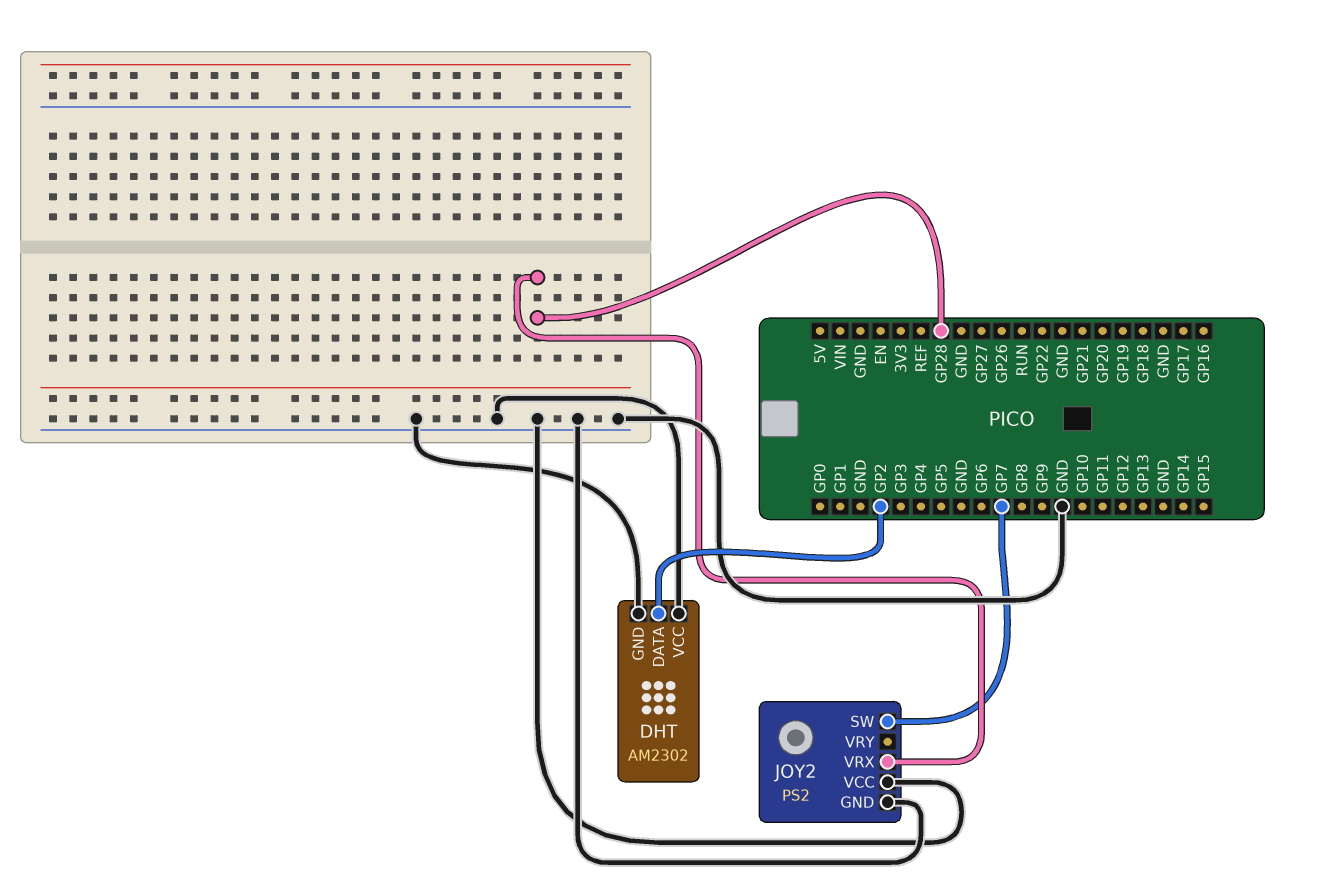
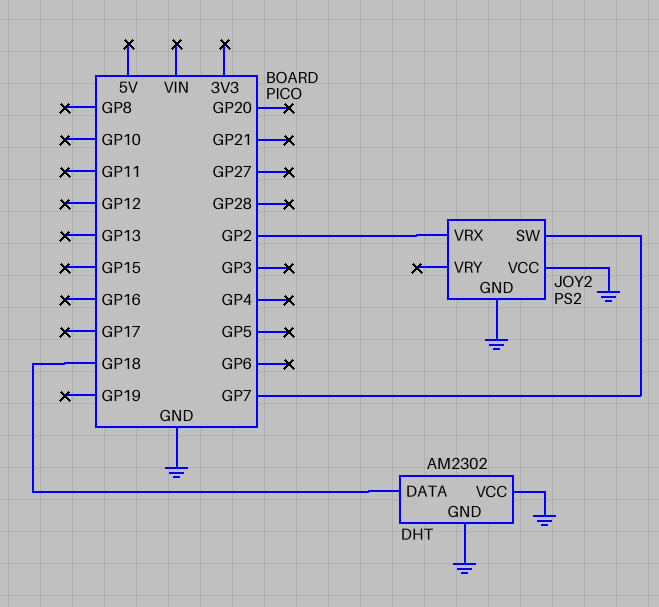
DHT pin DATA: GP2 -> GP18
JOY2 pin VRX: GP28 -> GP2

